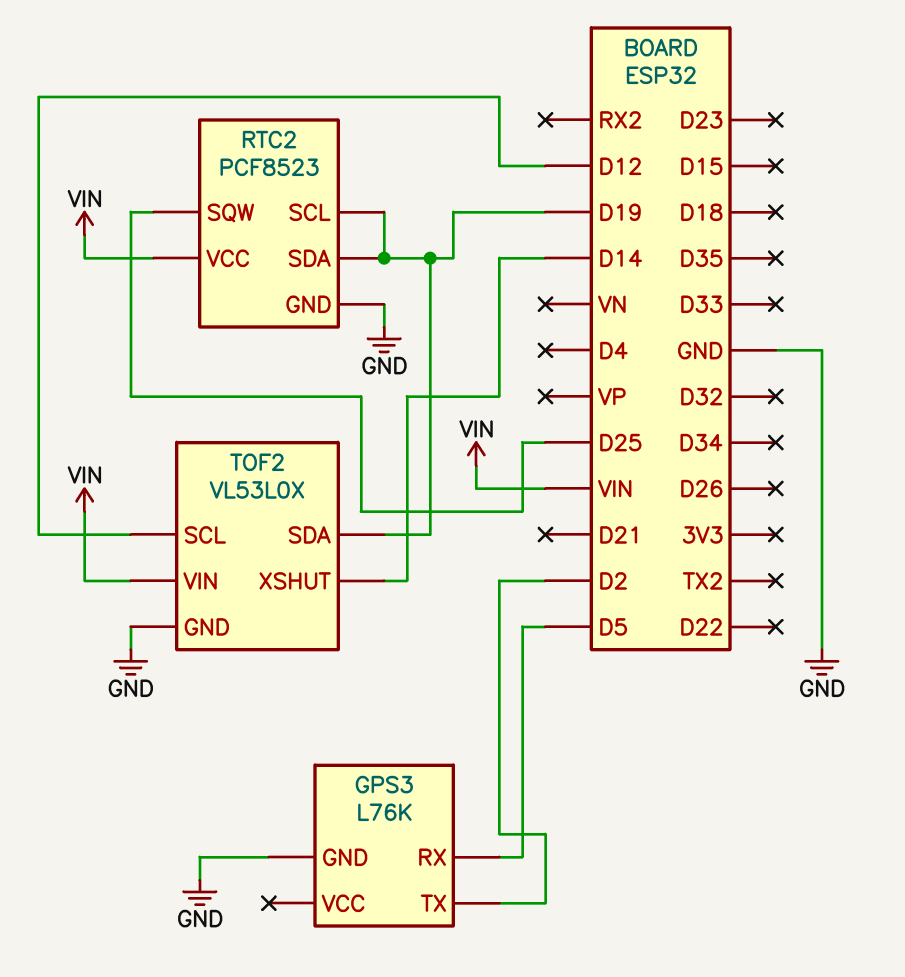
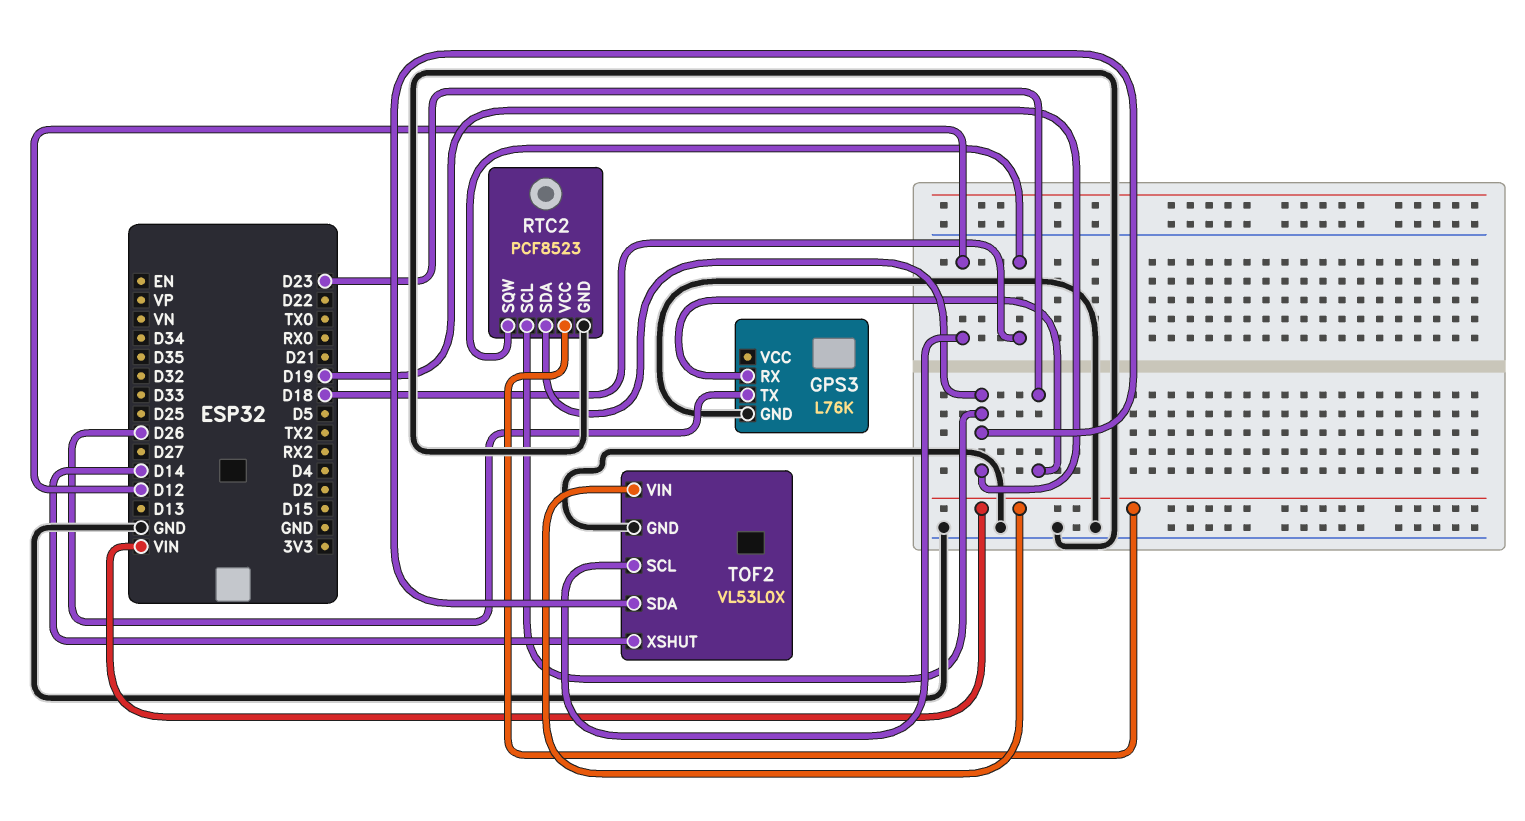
GPS3 pin RX: D5 -> D23
GPS3 pin TX: D2 -> D26
RTC2 pin SQW: D25 -> D18

